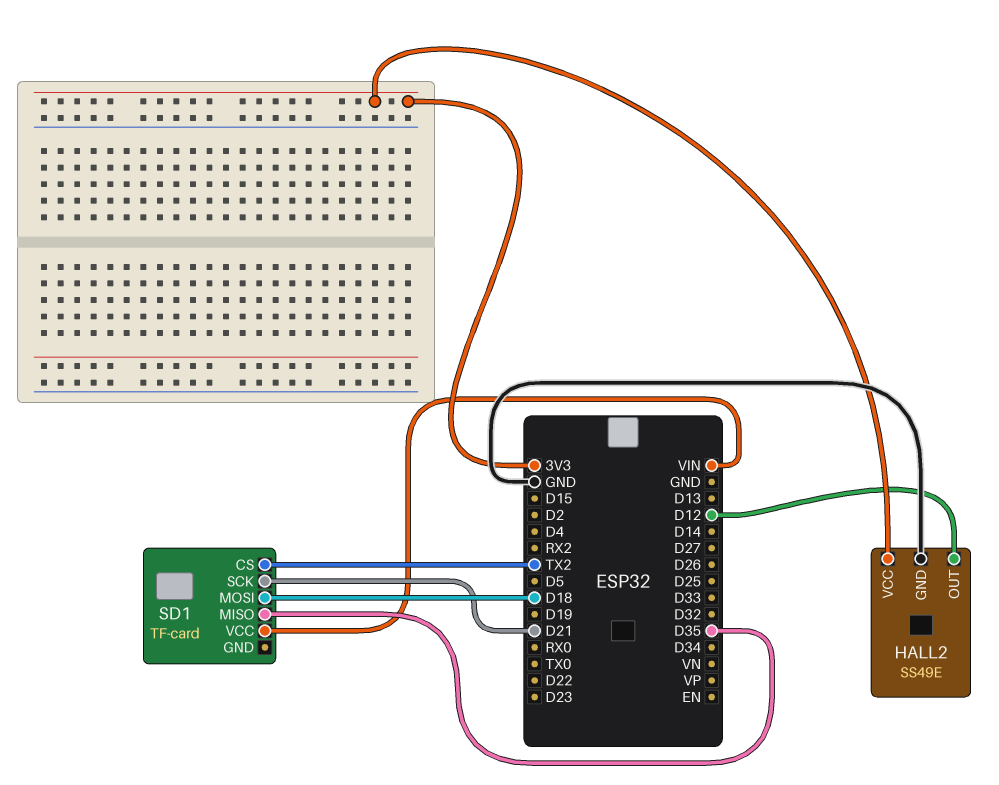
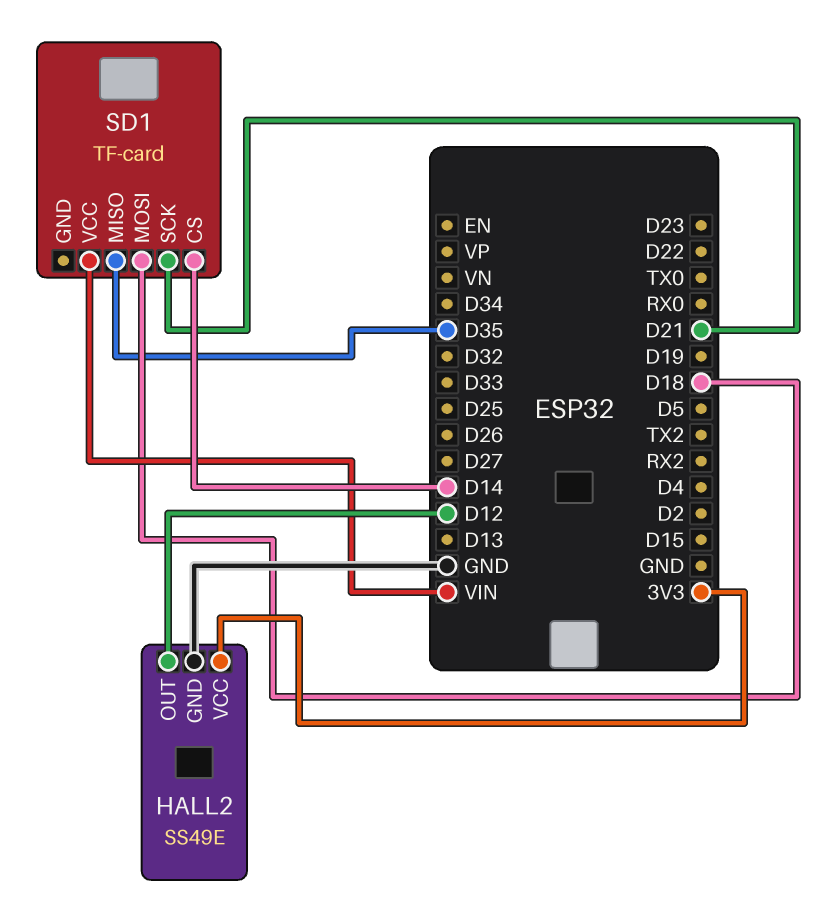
SD1 pin CS: TX2 -> D14

